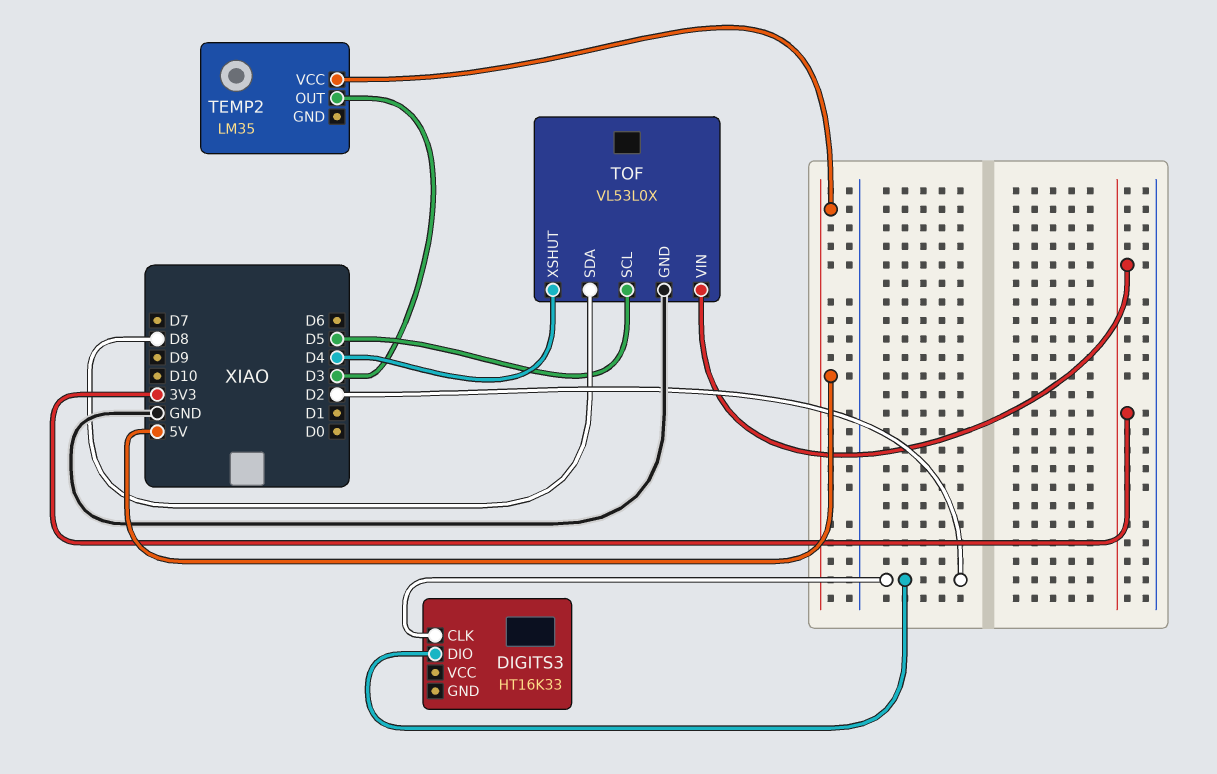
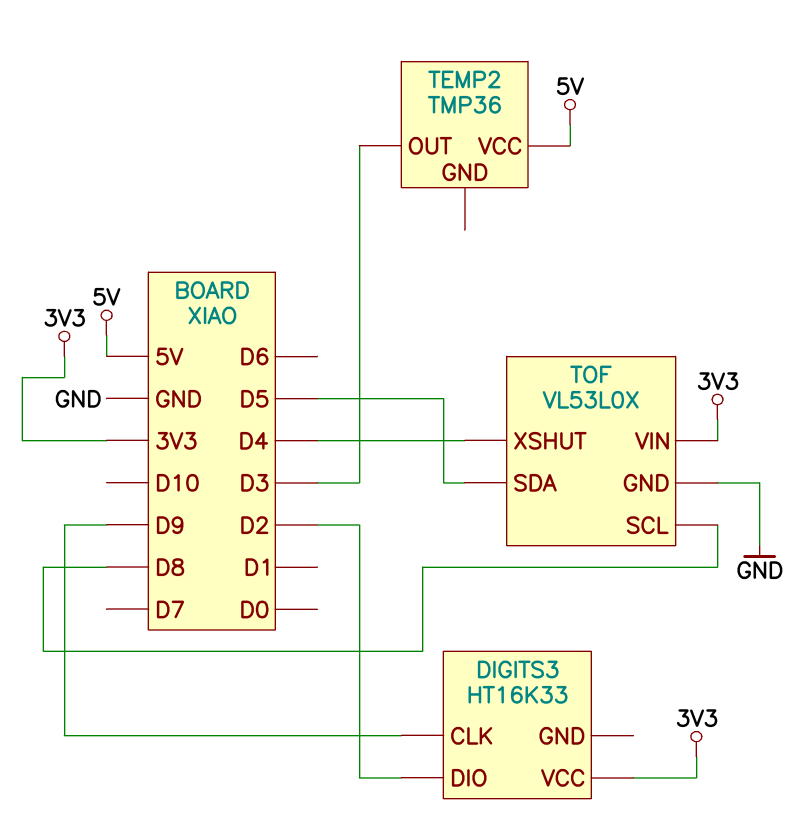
DIGITS3 pin CLK: D2 -> D9
DIGITS3 pin VCC: none -> 3V3
TEMP2: LM35 -> TMP36
TOF pin SCL: D5 -> D8
TOF pin SDA: D8 -> D5

